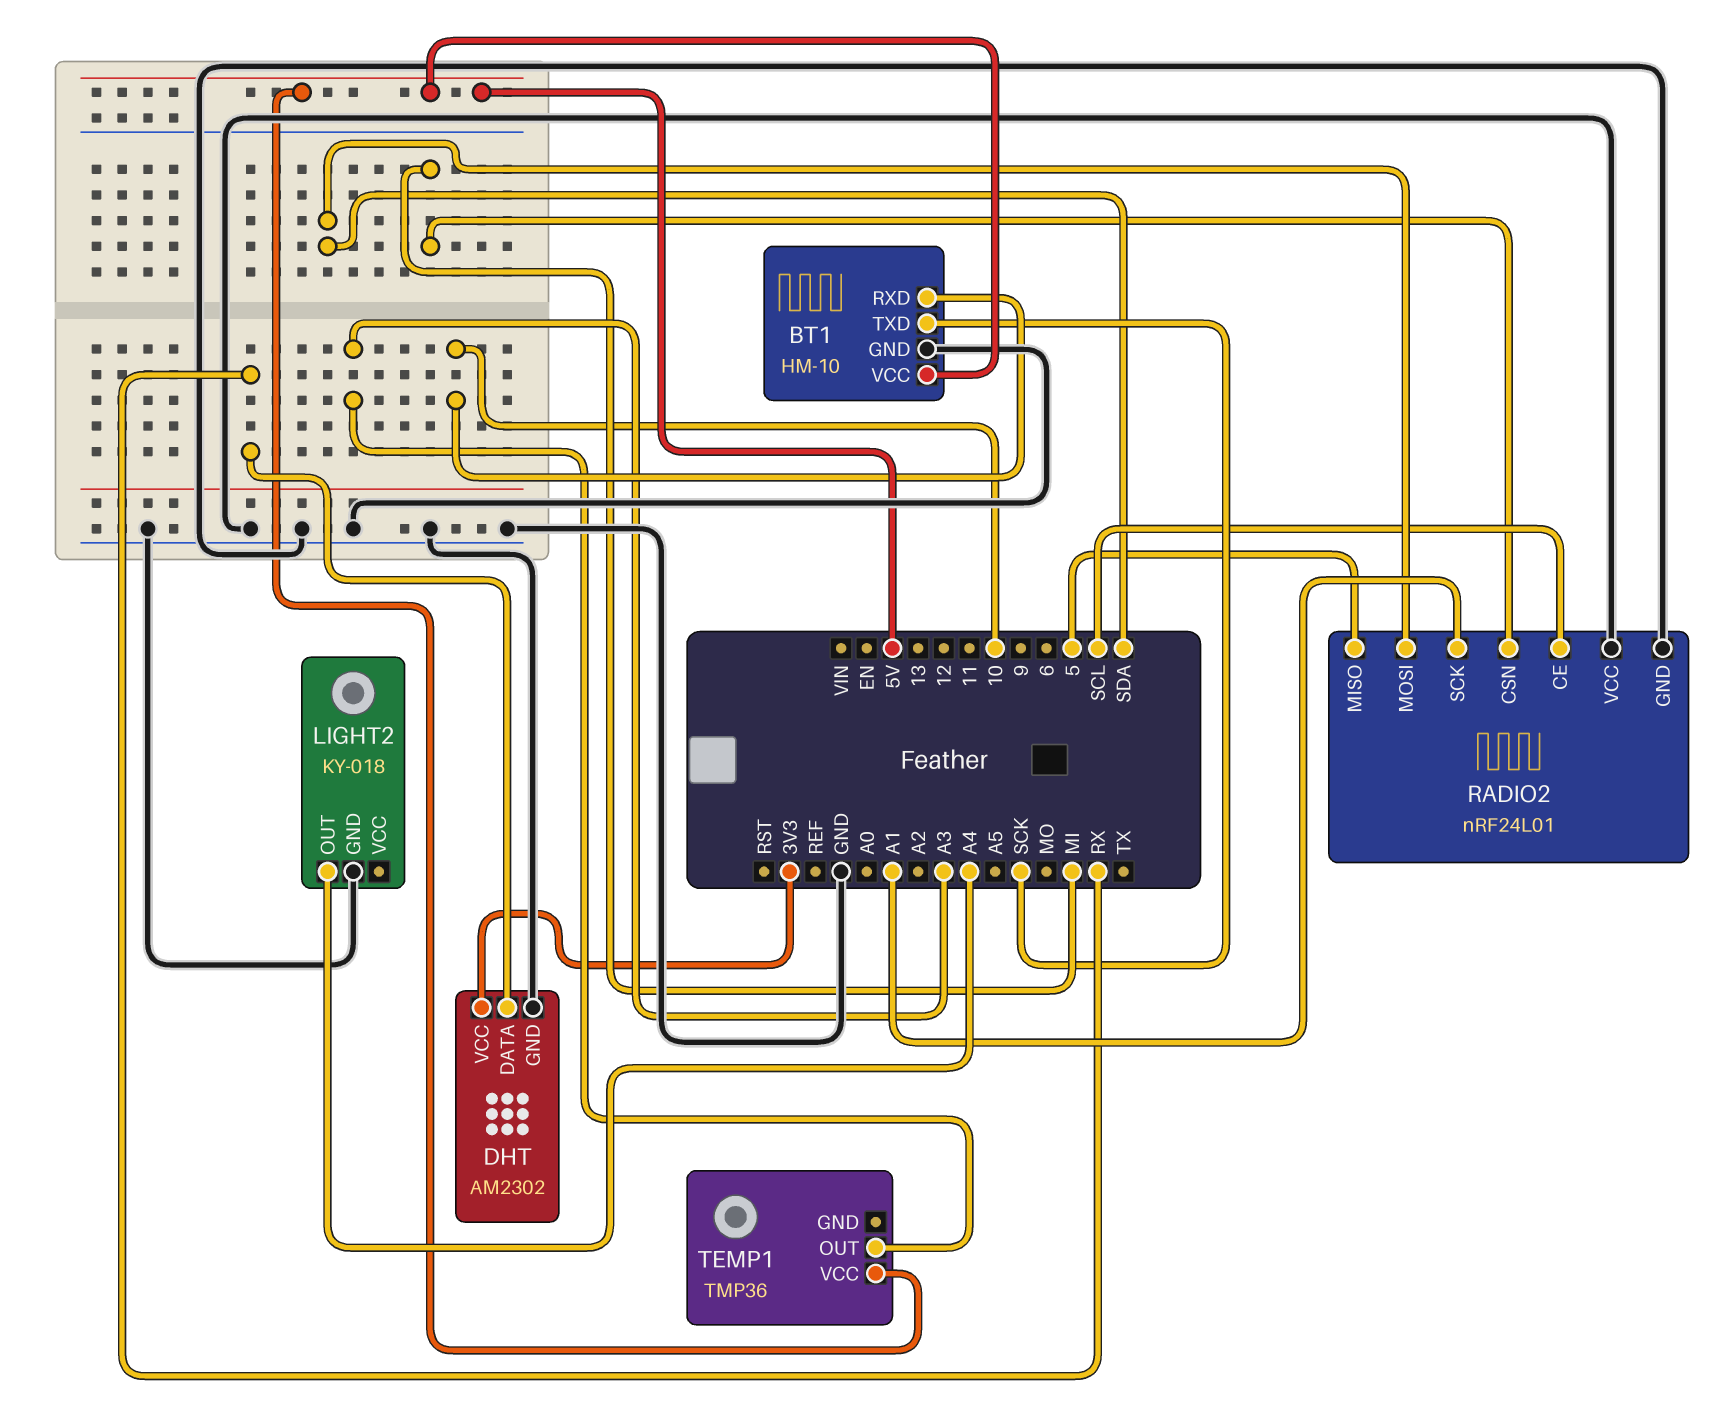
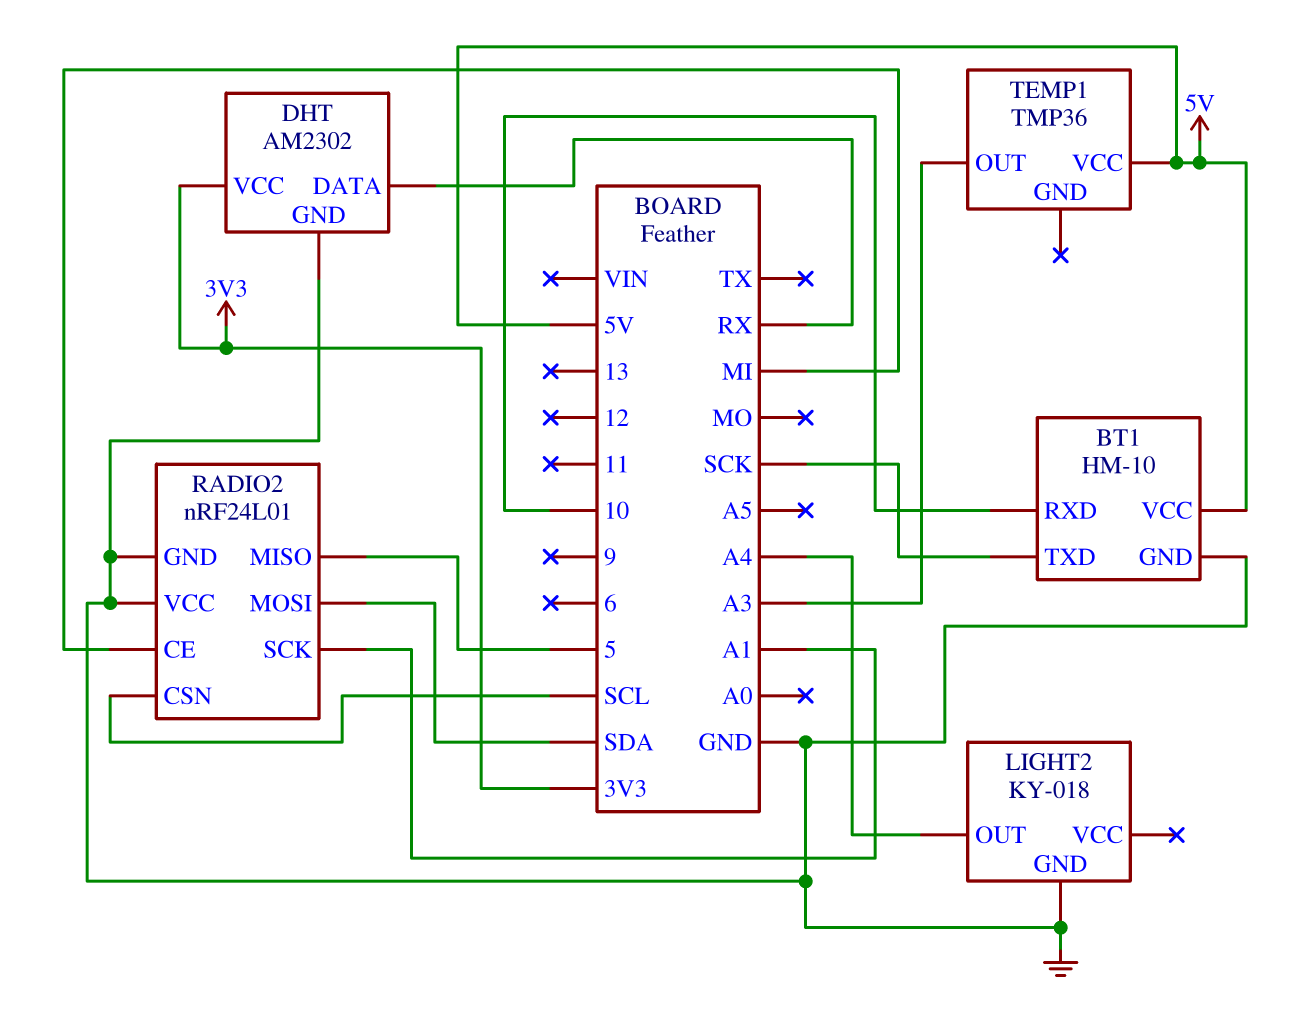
RADIO2 pin CE: SCL -> MI
RADIO2 pin CSN: MI -> SCL

